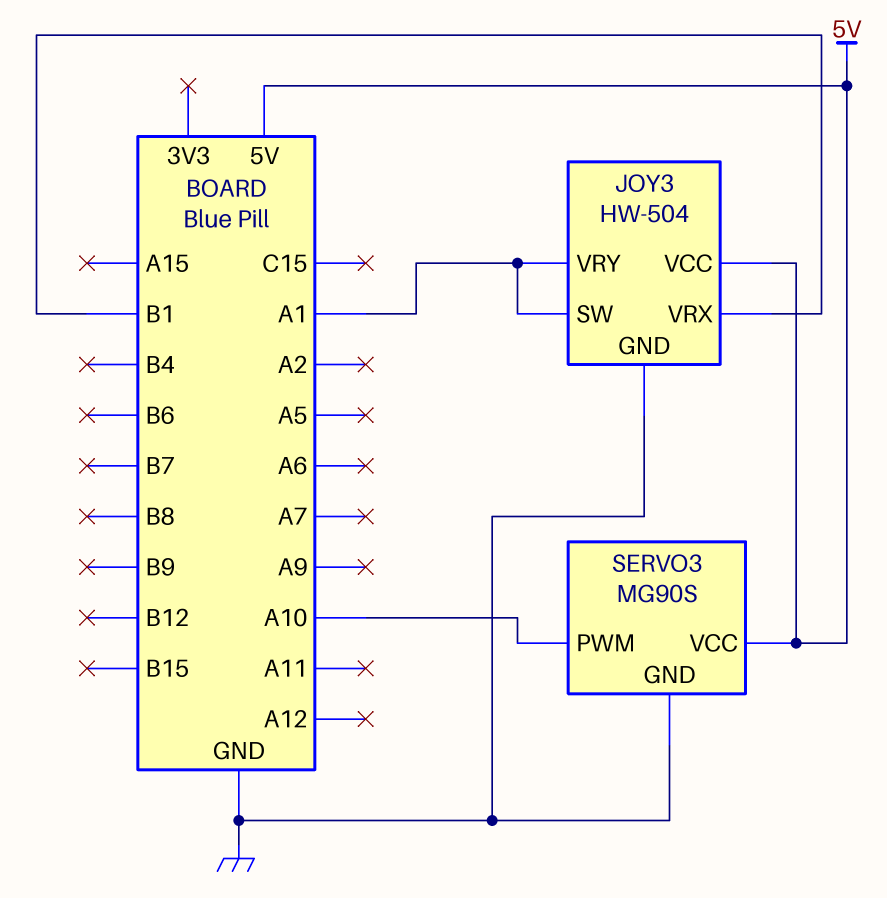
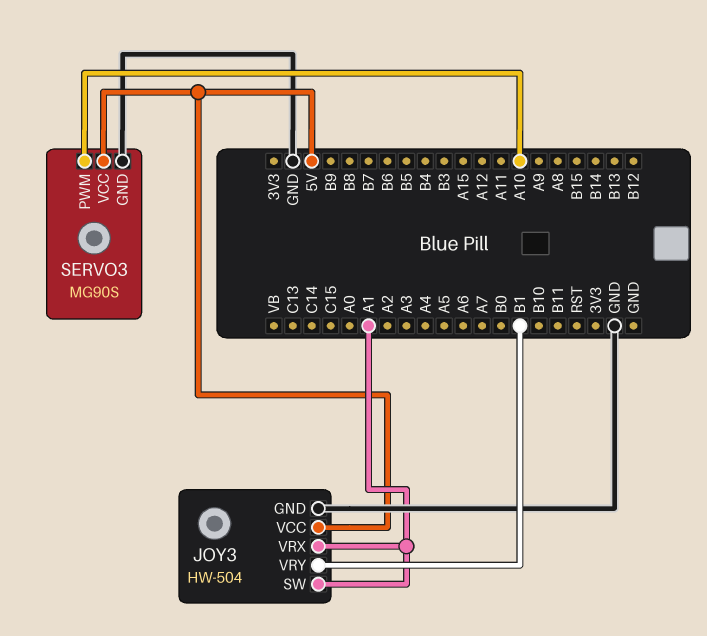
JOY3 pin VRX: B1 -> A1
JOY3 pin VRY: A1 -> B1

